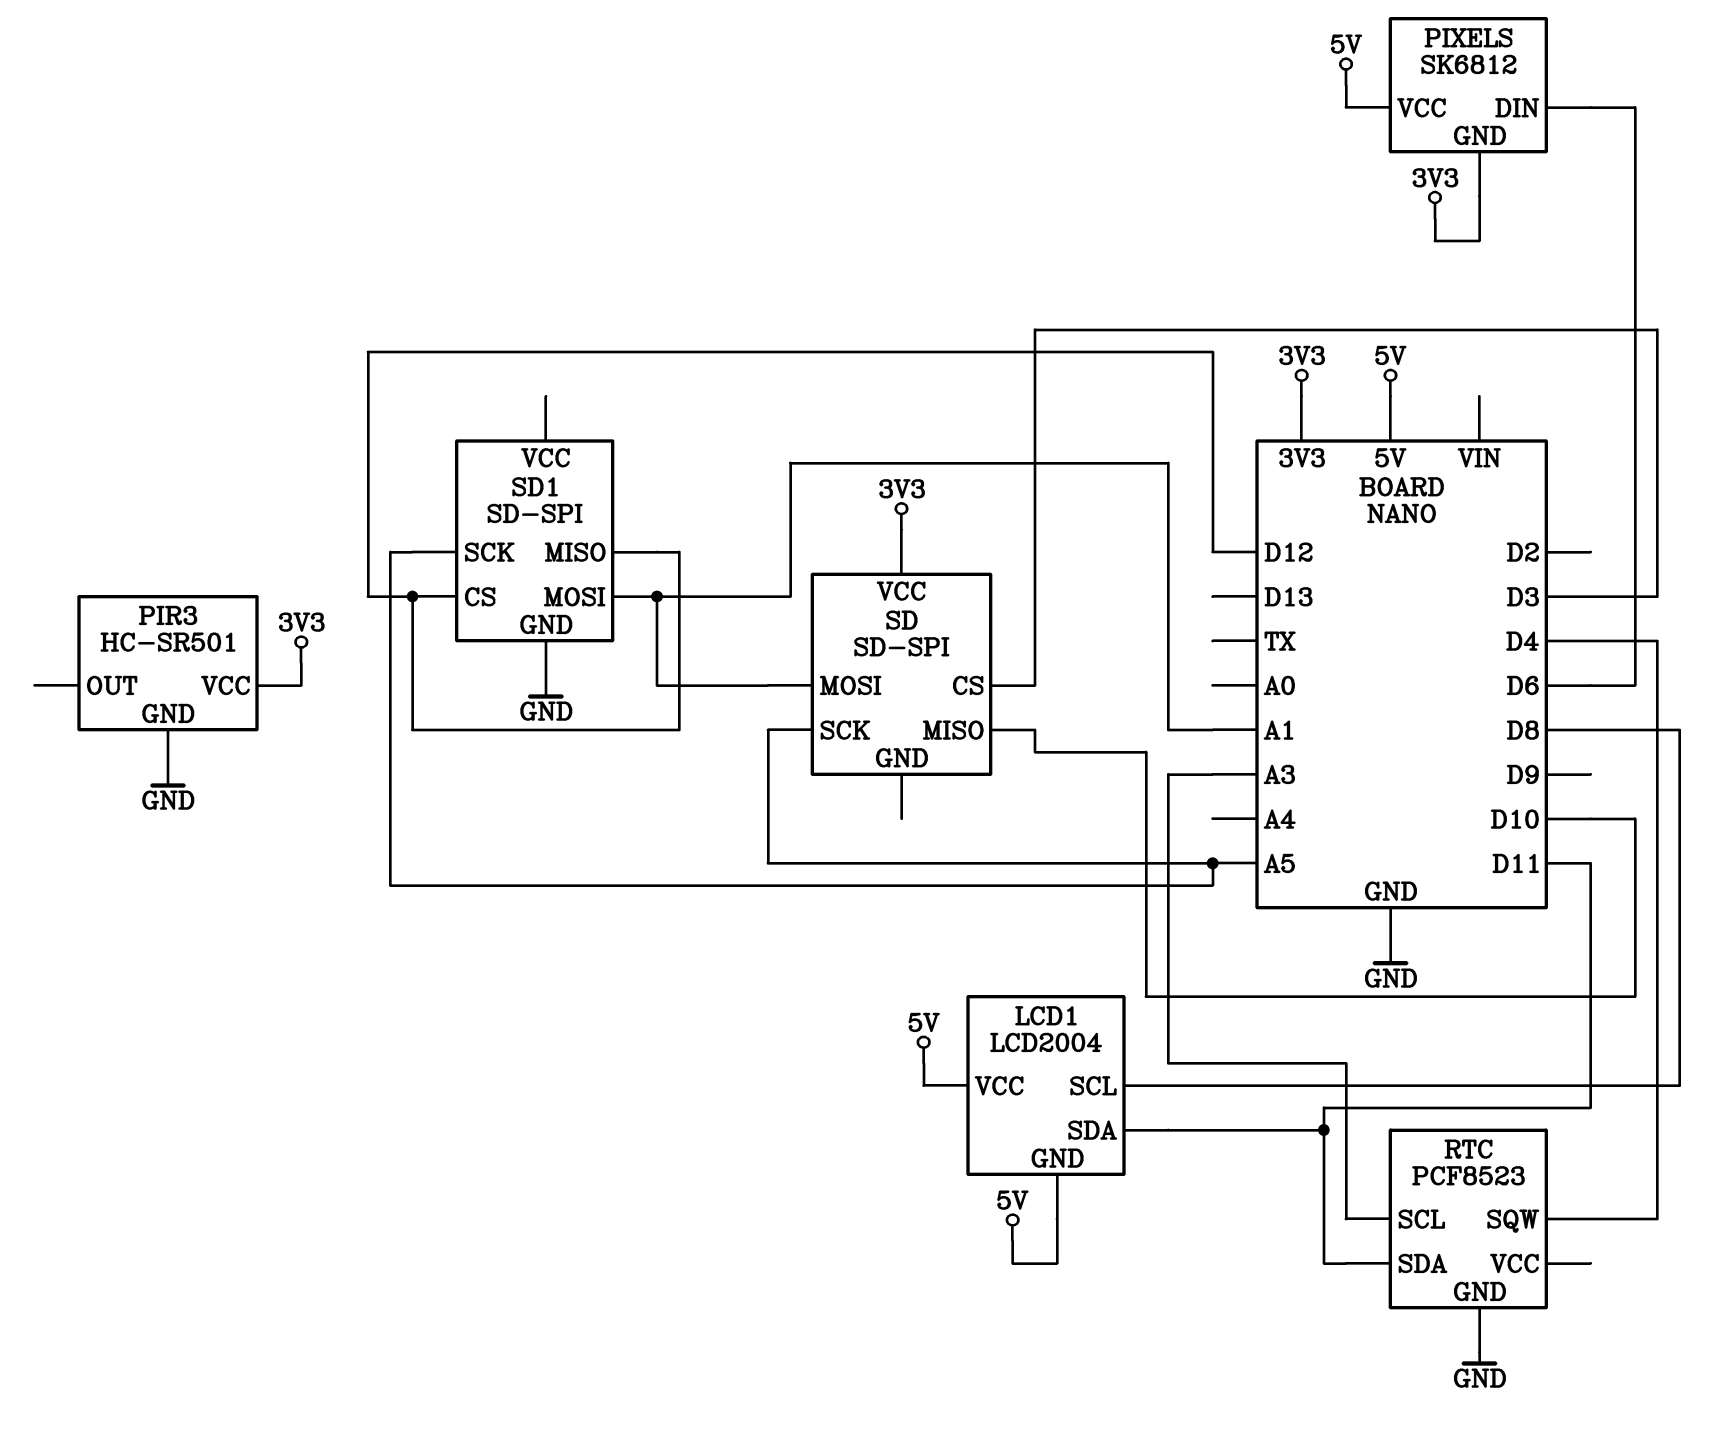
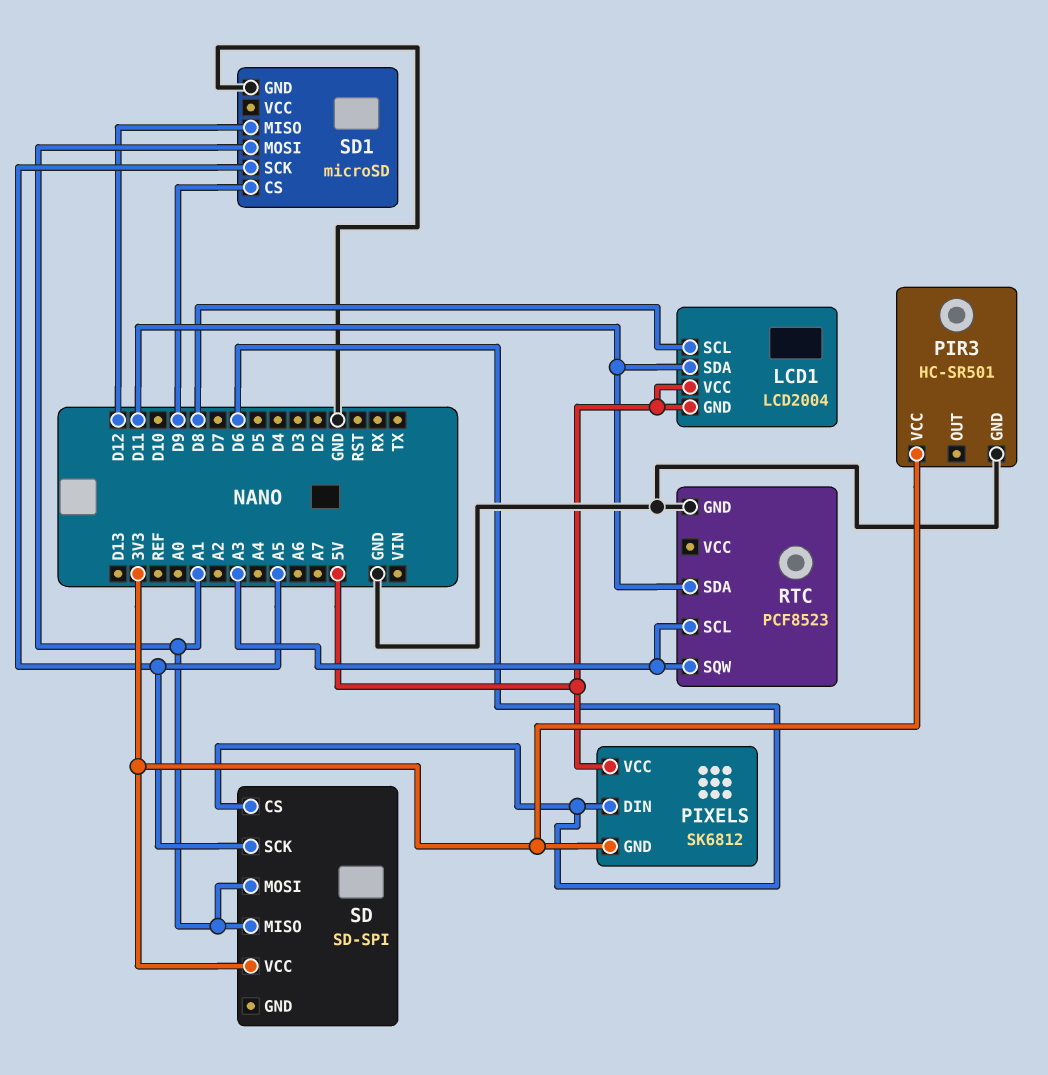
RTC pin SQW: D4 -> A3
SD pin CS: D3 -> D6
SD pin MISO: D10 -> A1
SD1: SD-SPI -> microSD
SD1 pin CS: D12 -> D9

